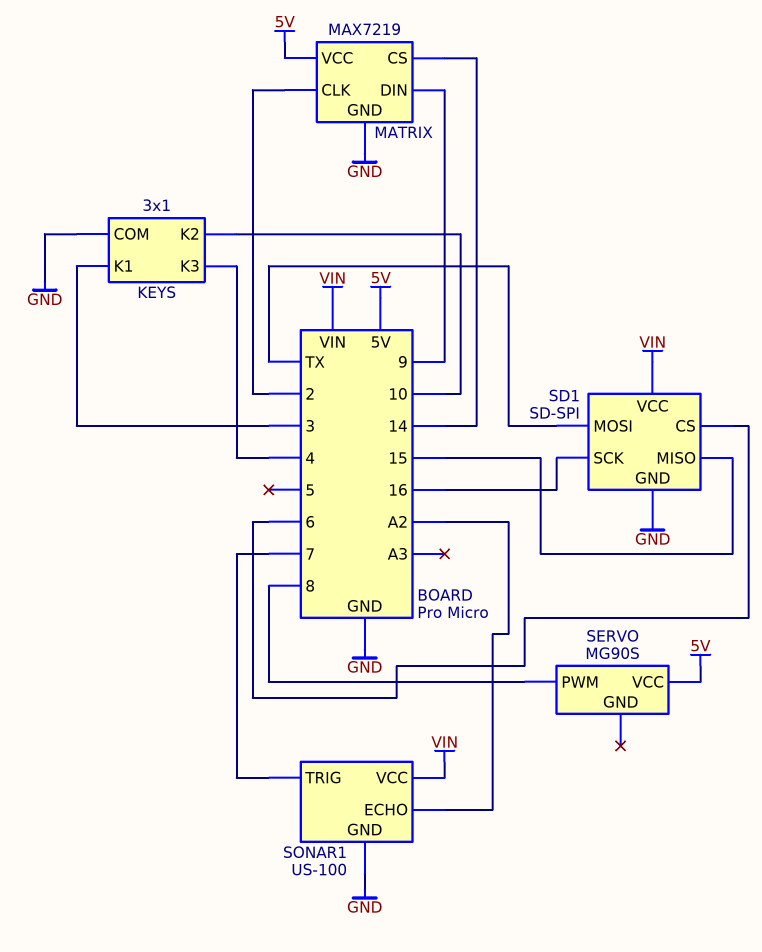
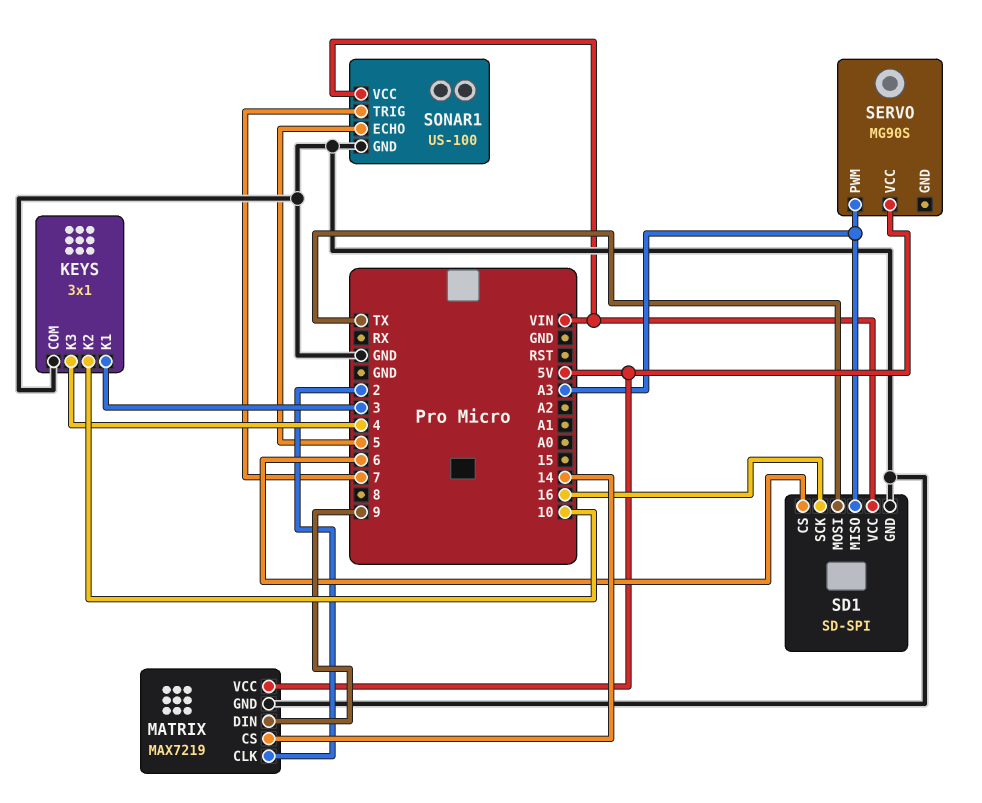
SD1 pin MISO: 15 -> A3
SERVO pin PWM: 8 -> A3
SONAR1 pin ECHO: A2 -> 5

